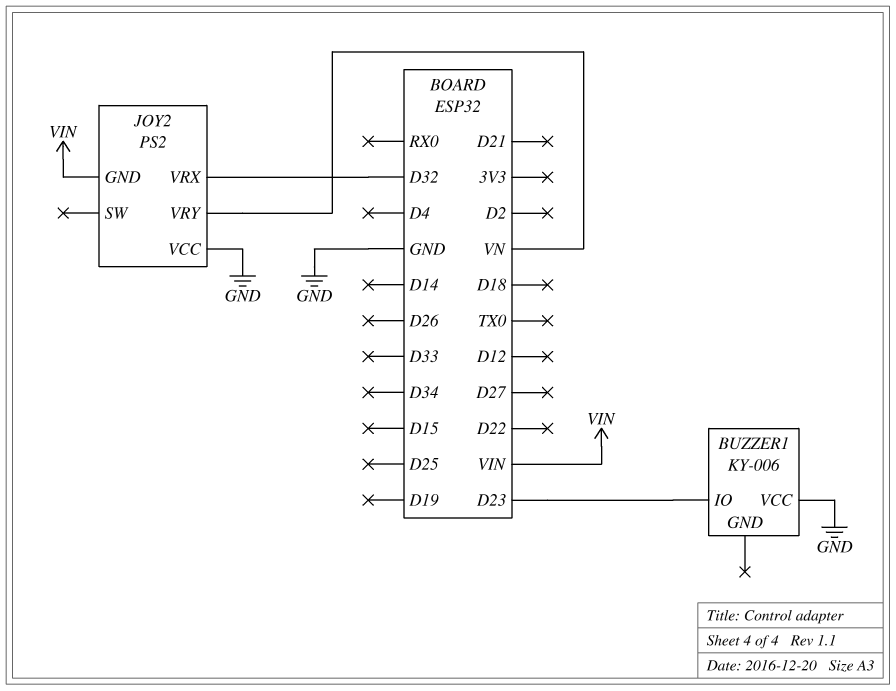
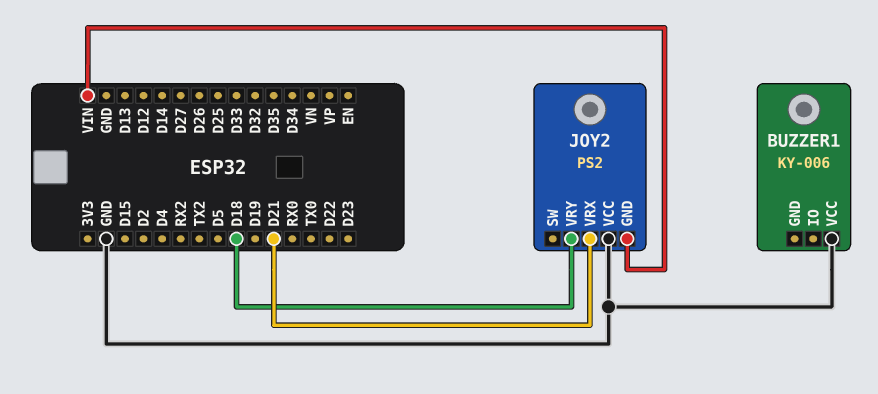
BUZZER1 pin IO: D23 -> none
JOY2 pin VRX: D32 -> D21
JOY2 pin VRY: VN -> D18

